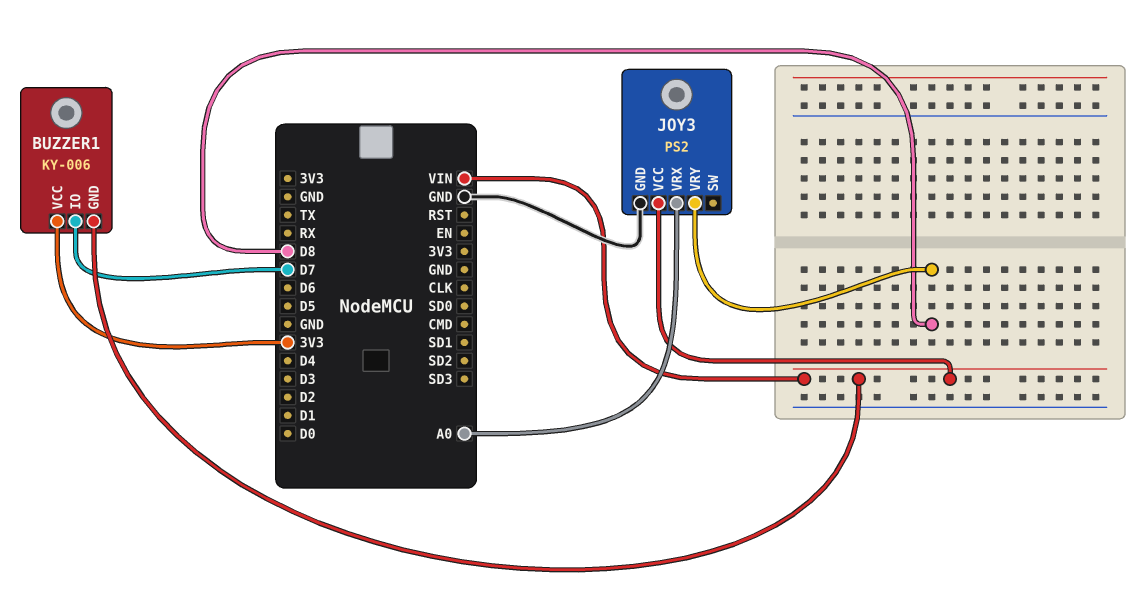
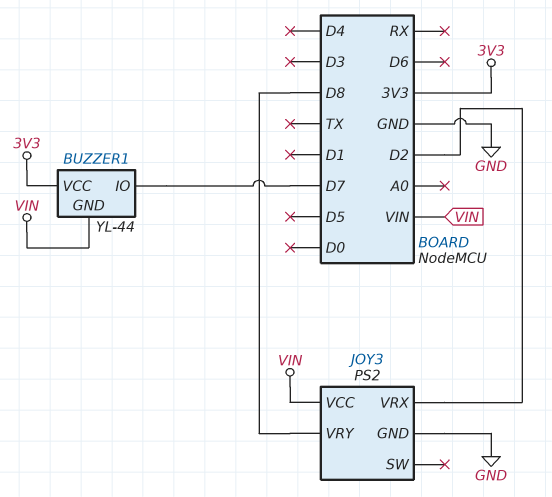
BUZZER1: KY-006 -> YL-44
JOY3 pin VRX: A0 -> D2

